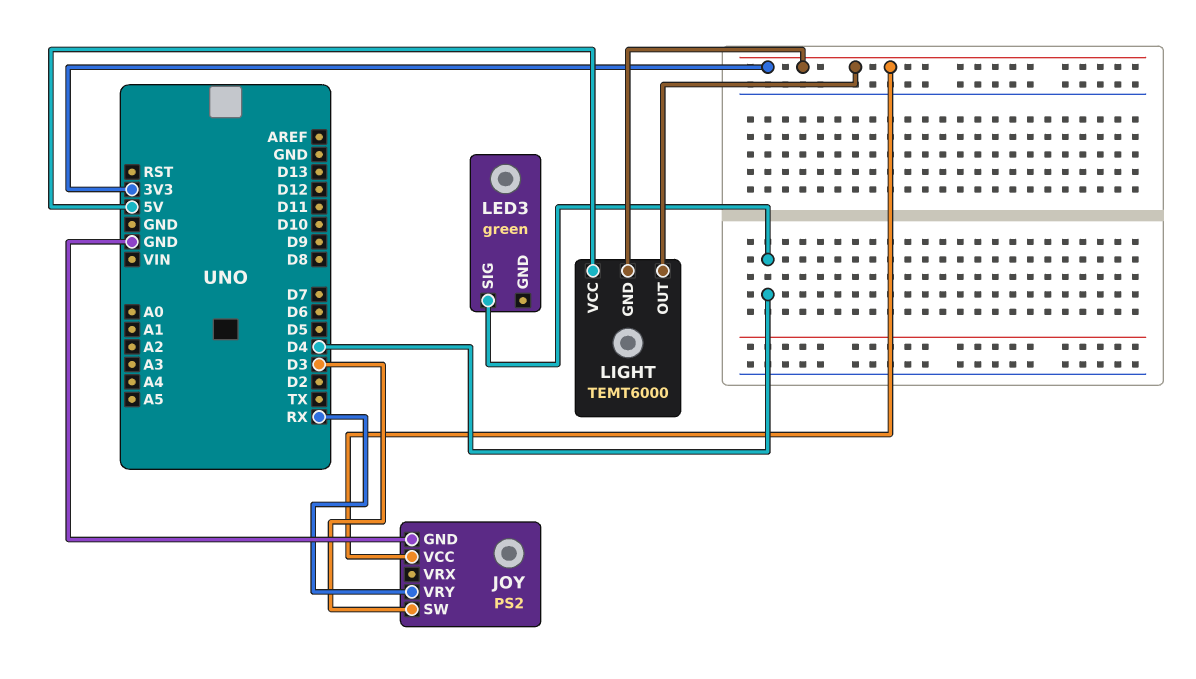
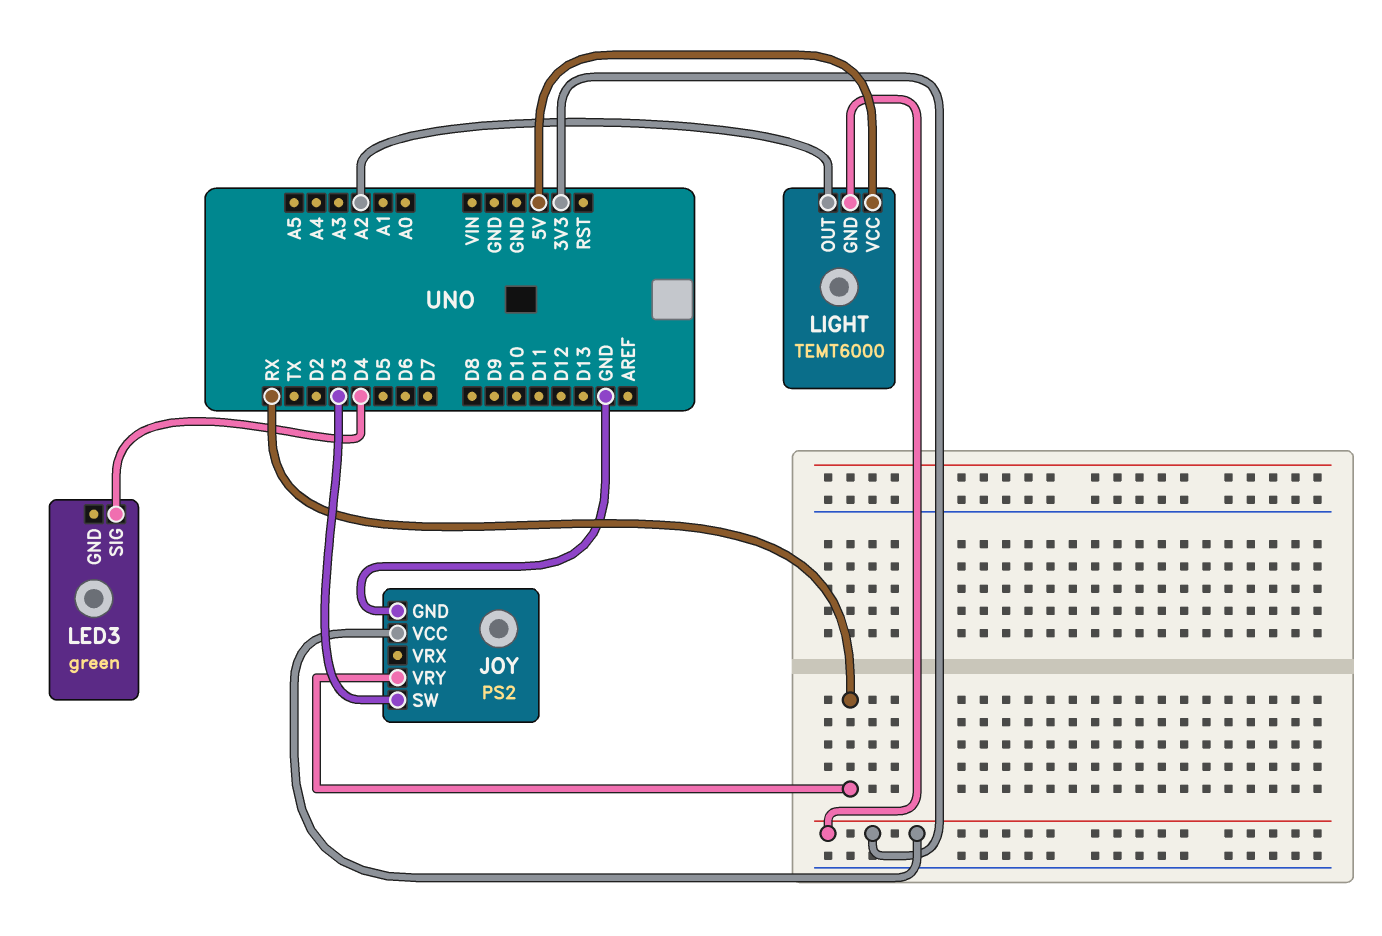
LIGHT pin OUT: 3V3 -> A2

